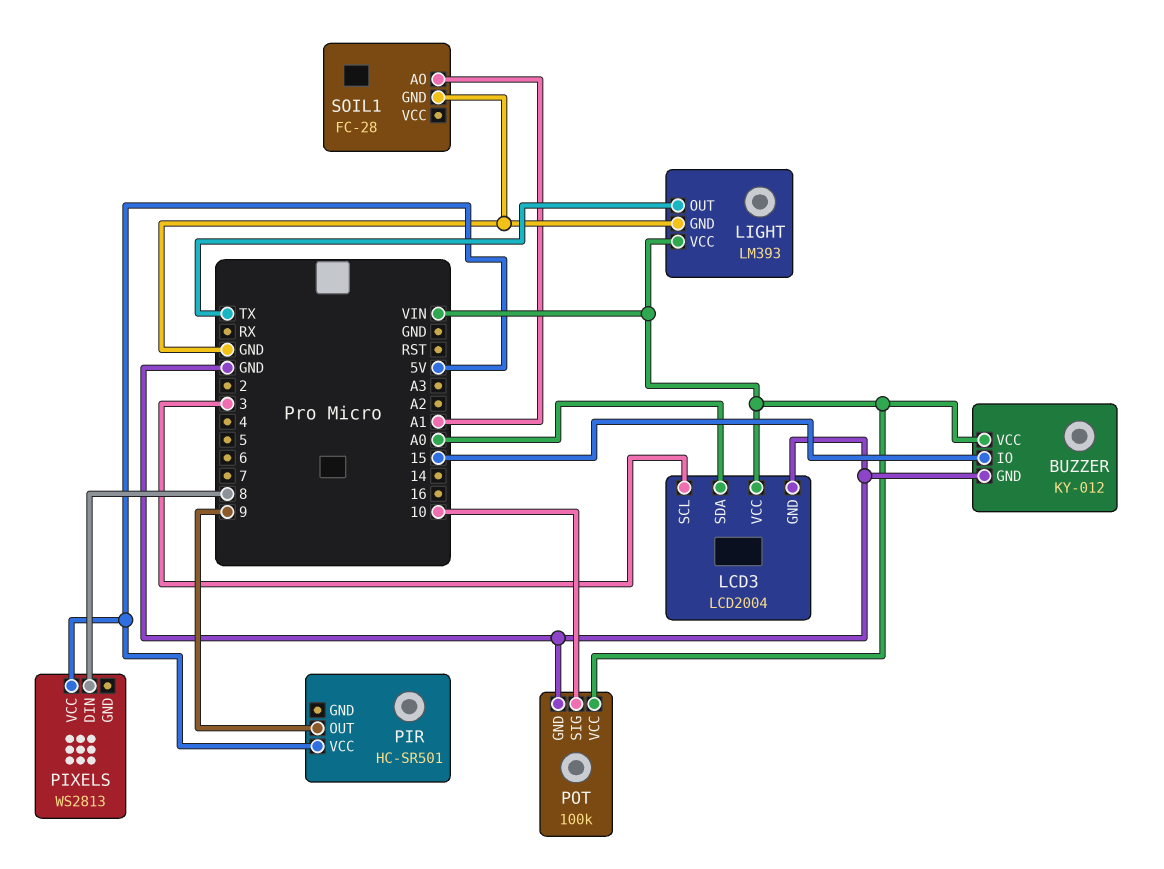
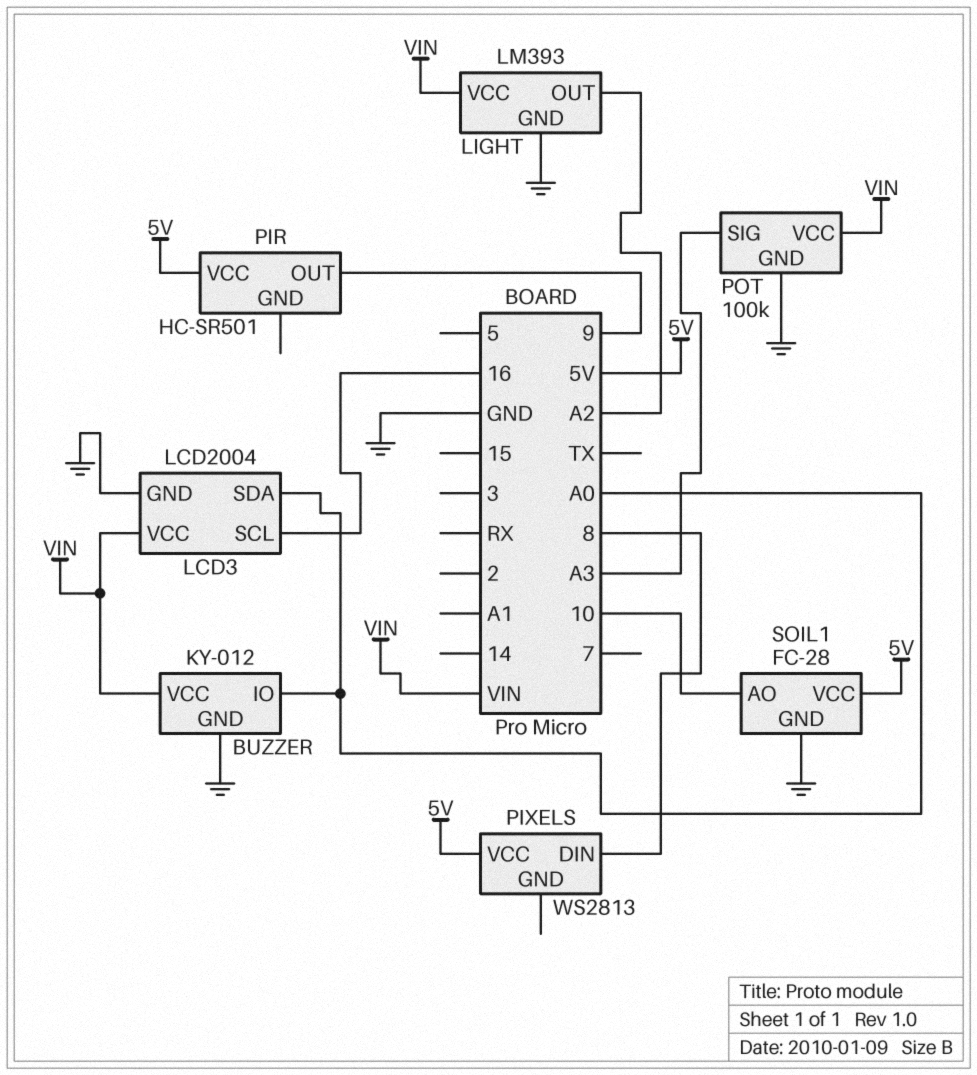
BUZZER pin IO: 15 -> A0
LCD3 pin SCL: 3 -> 16
LIGHT pin OUT: TX -> A2
POT pin SIG: 10 -> A3
SOIL1 pin AO: A1 -> 10
SOIL1 pin VCC: none -> 5V

